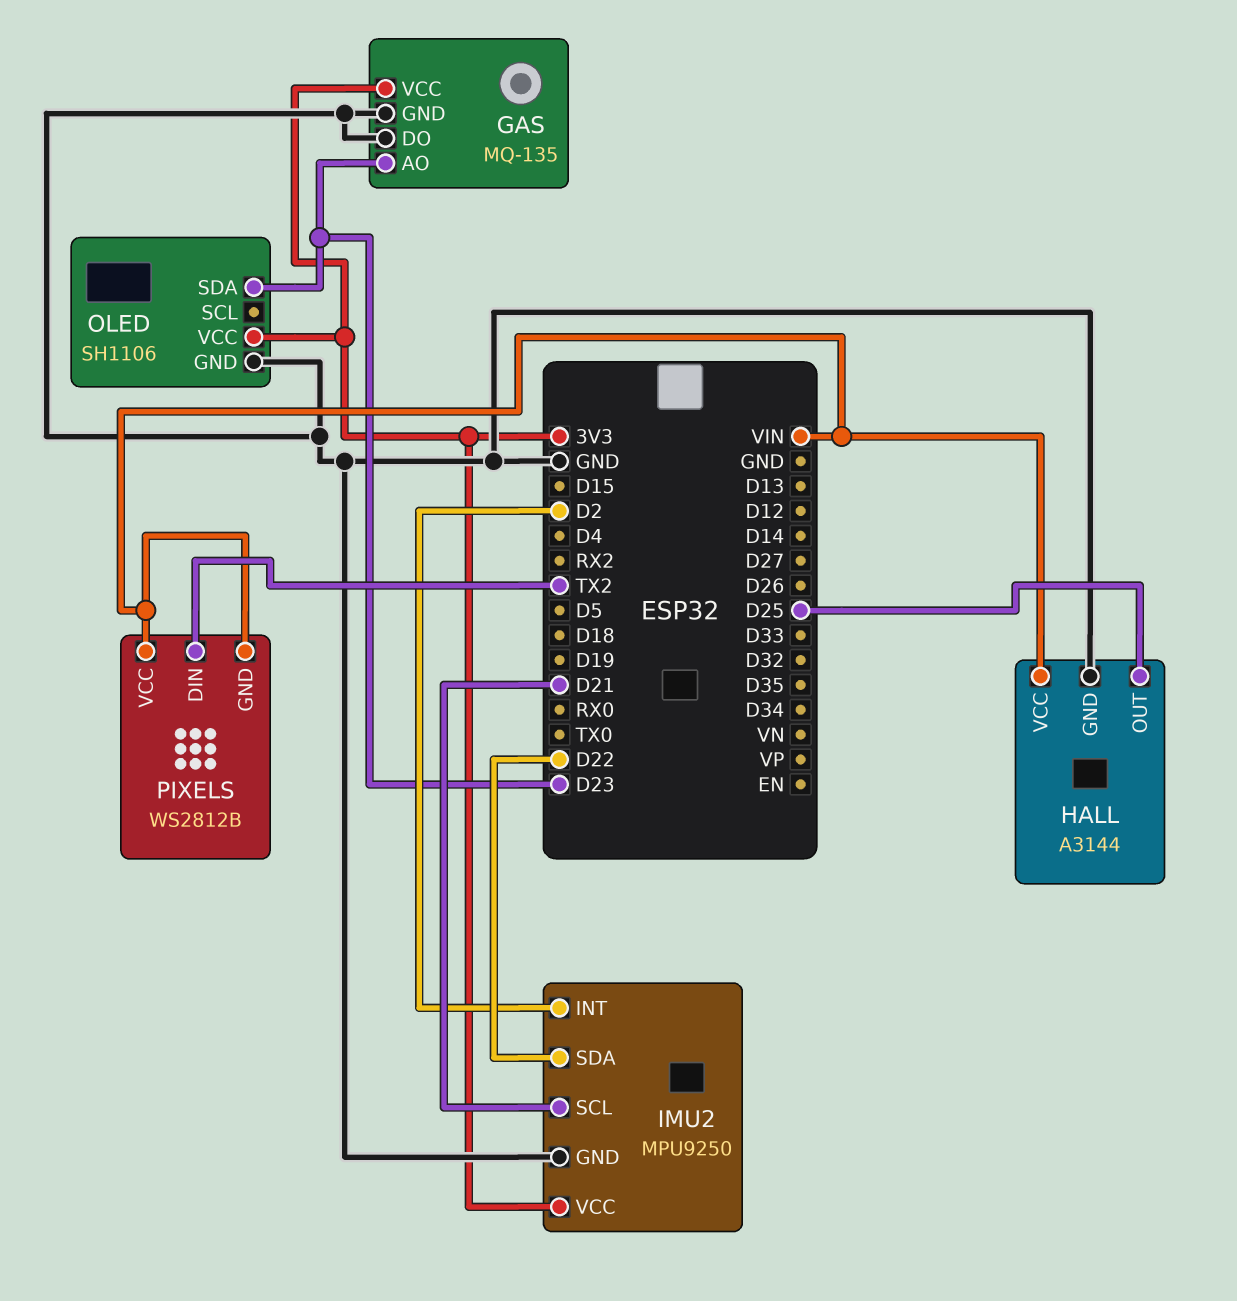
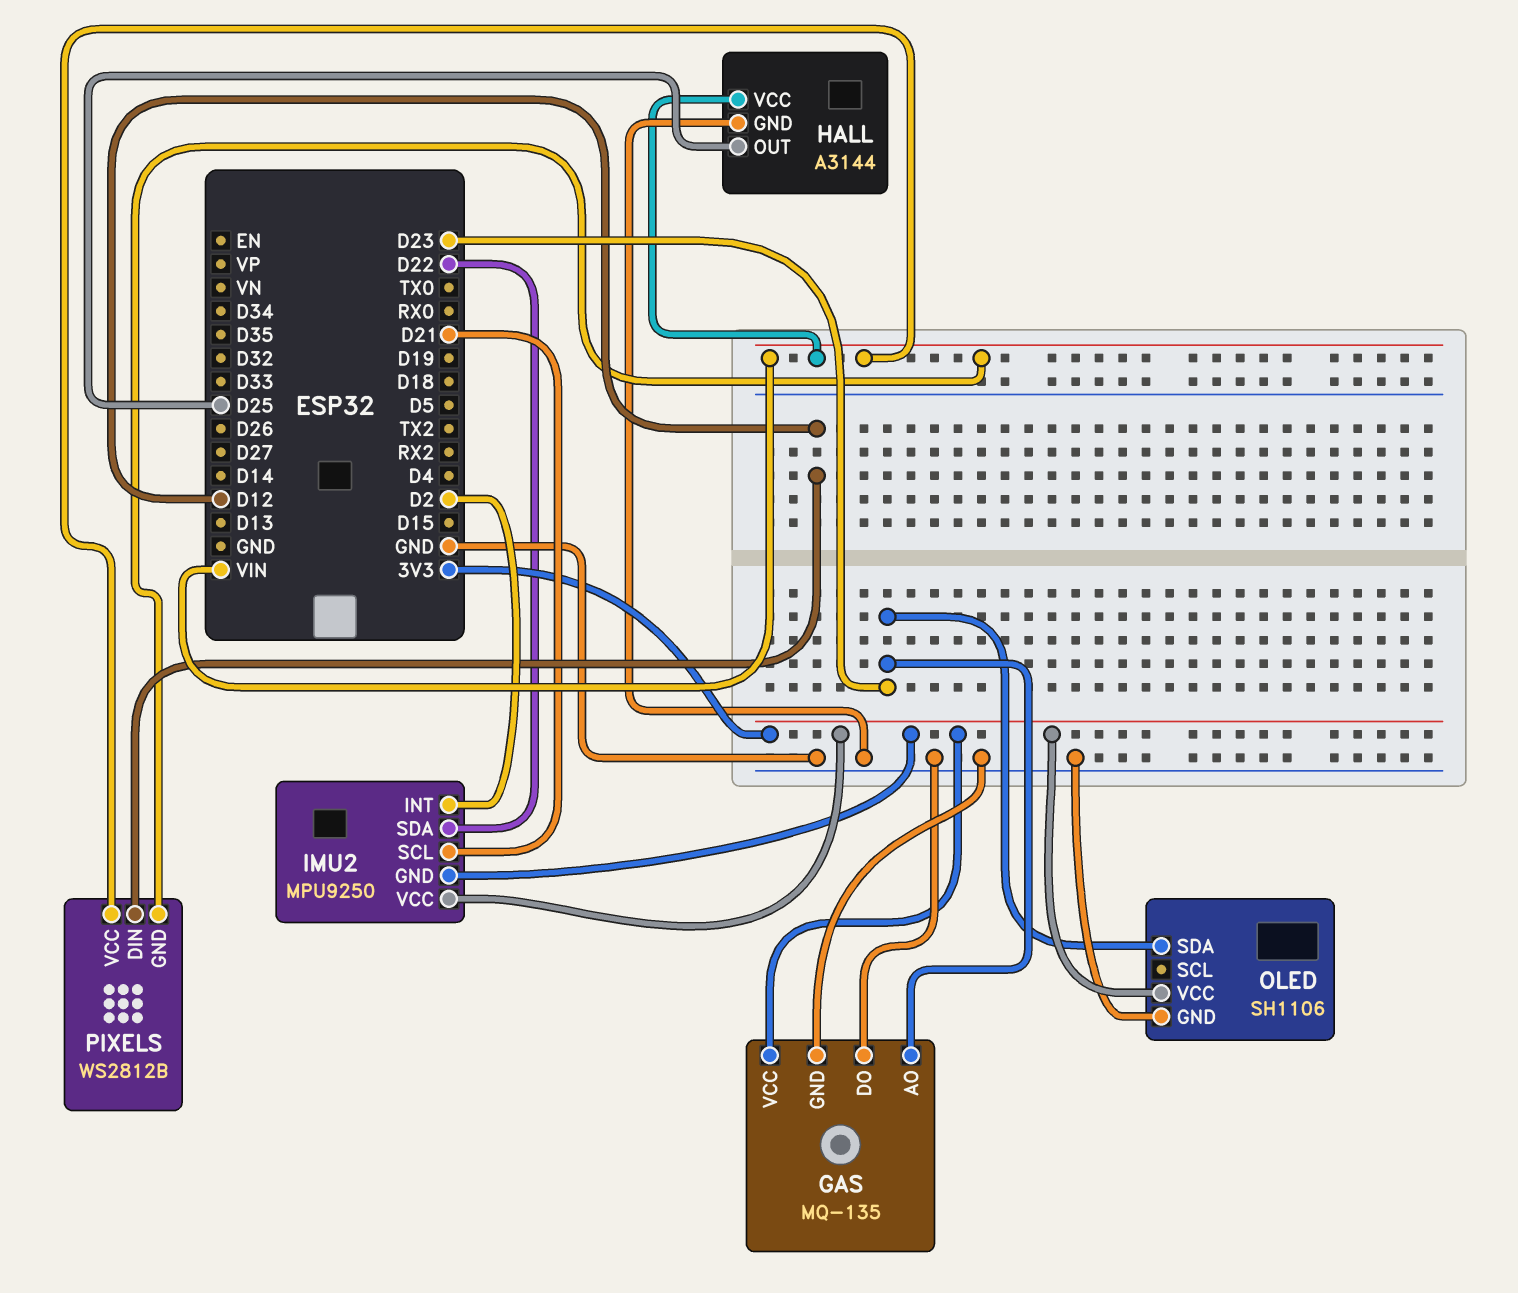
IMU2 pin GND: GND -> 3V3
PIXELS pin DIN: TX2 -> D12

